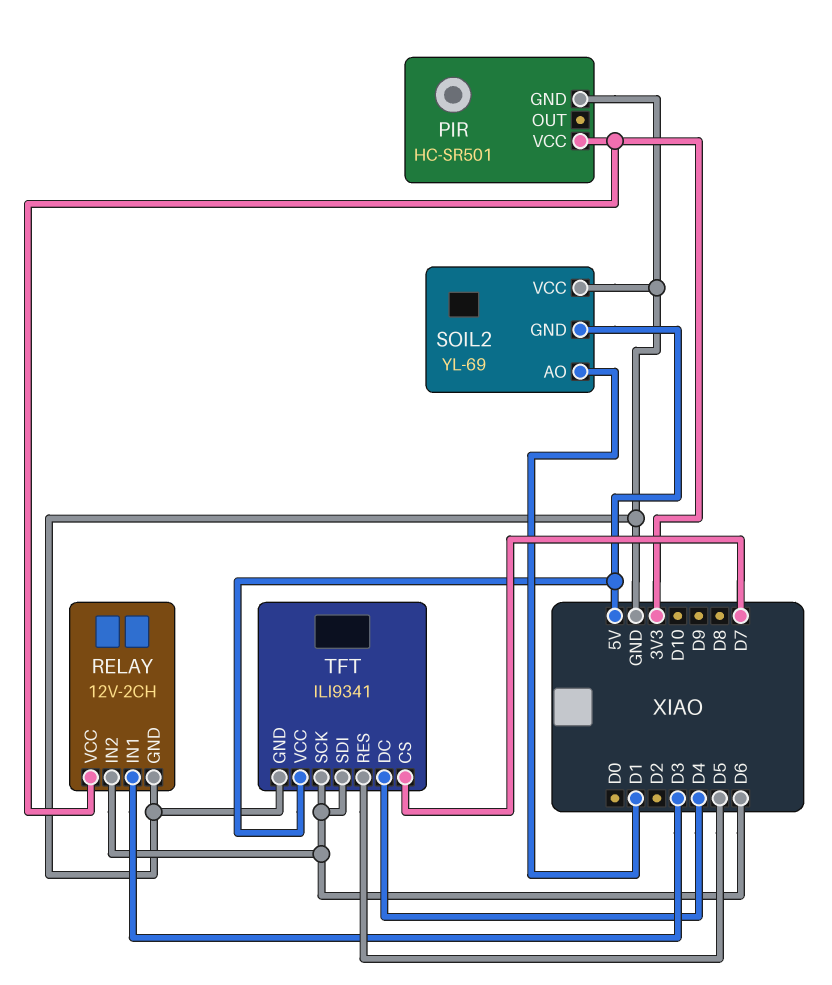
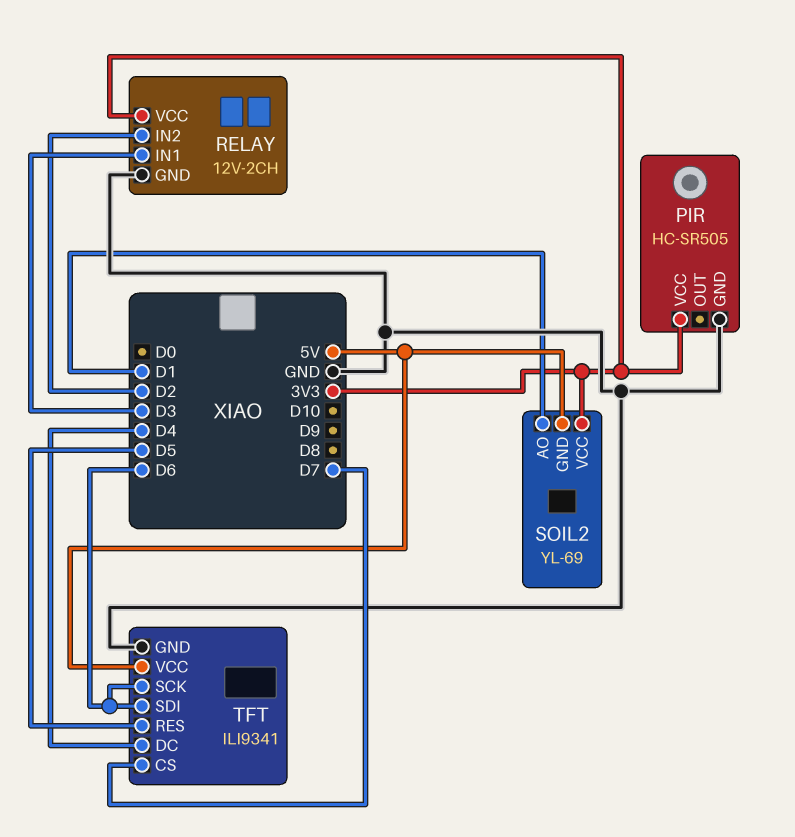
PIR: HC-SR501 -> HC-SR505
RELAY pin IN2: D6 -> D2
SOIL2 pin VCC: GND -> 3V3

